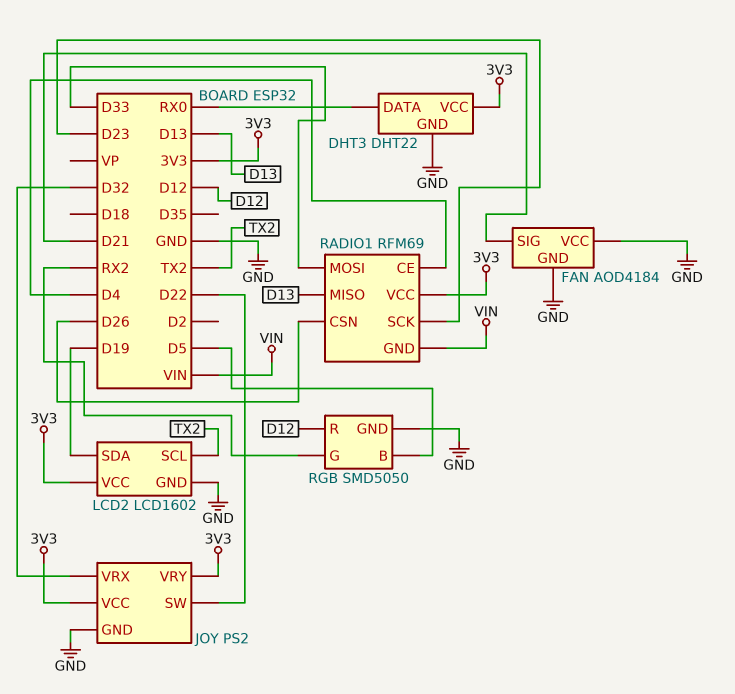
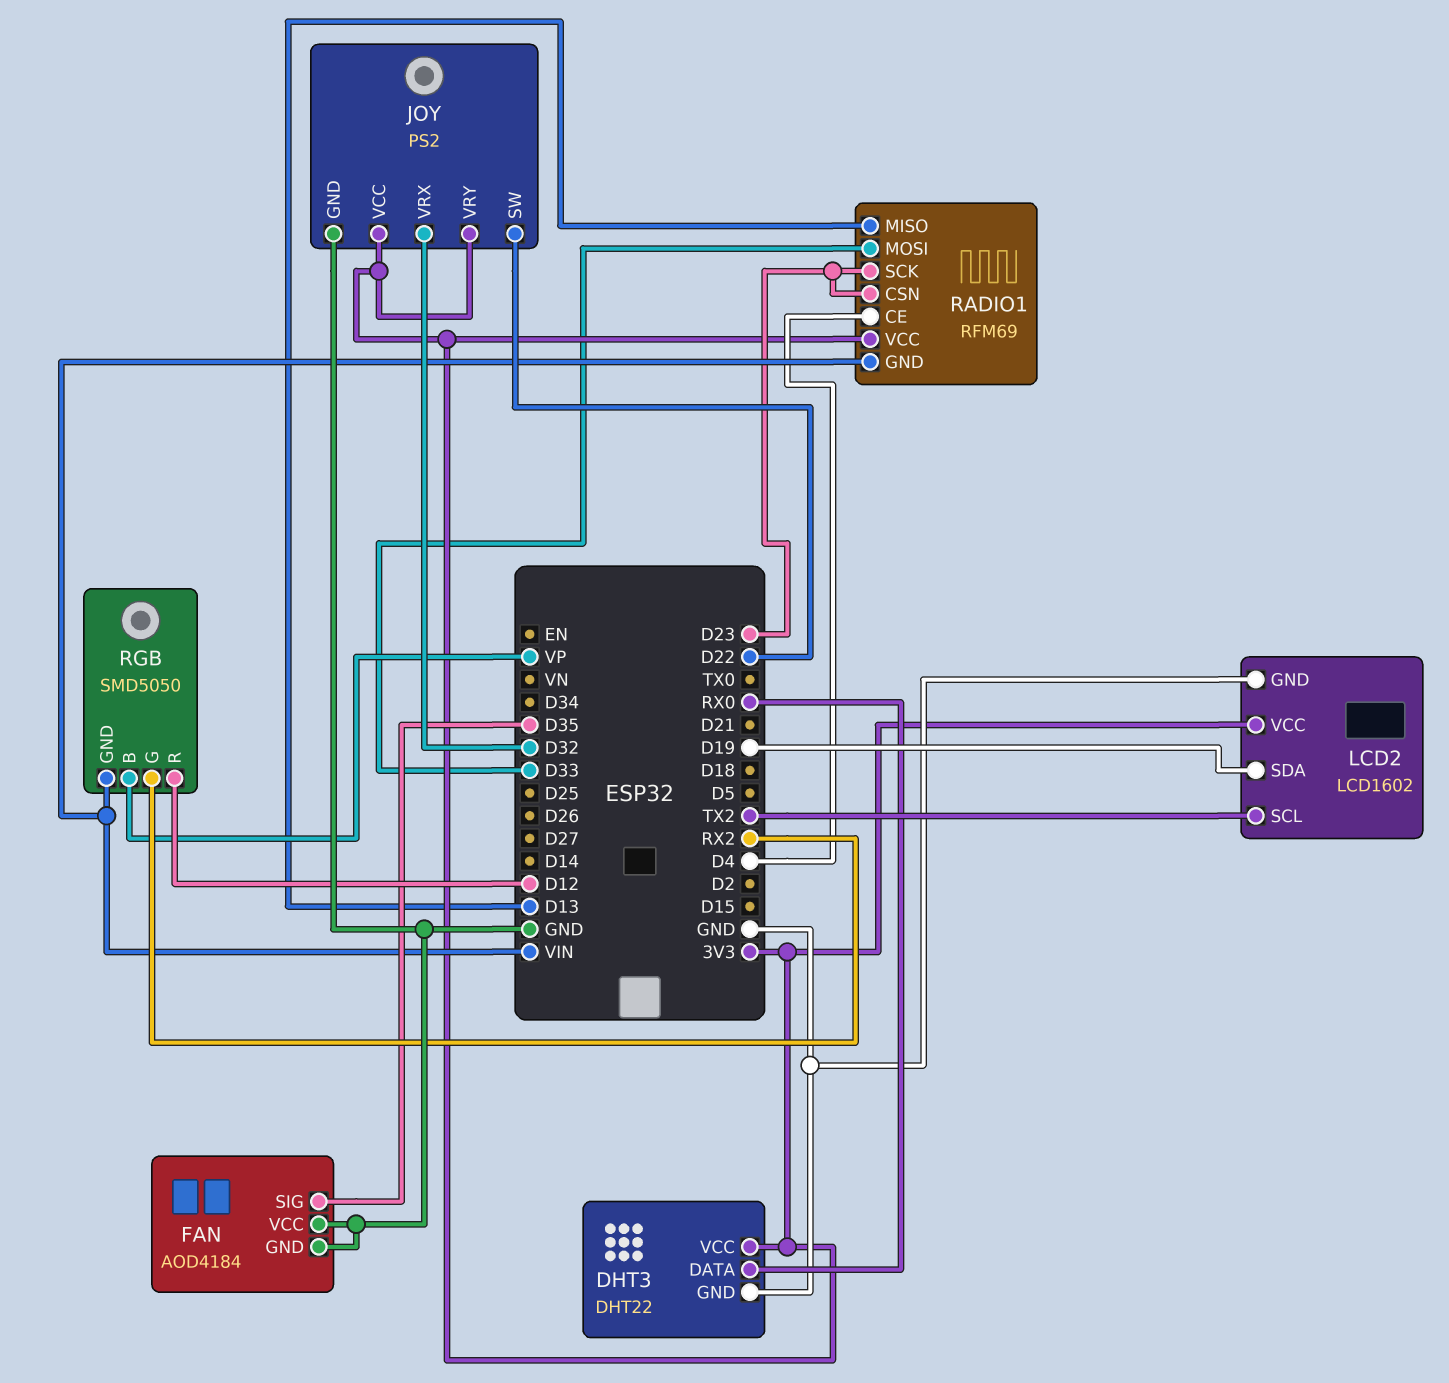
FAN pin SIG: D21 -> D35
RADIO1 pin CSN: D26 -> D23
RGB pin B: D5 -> VP
RGB pin GND: GND -> VIN

